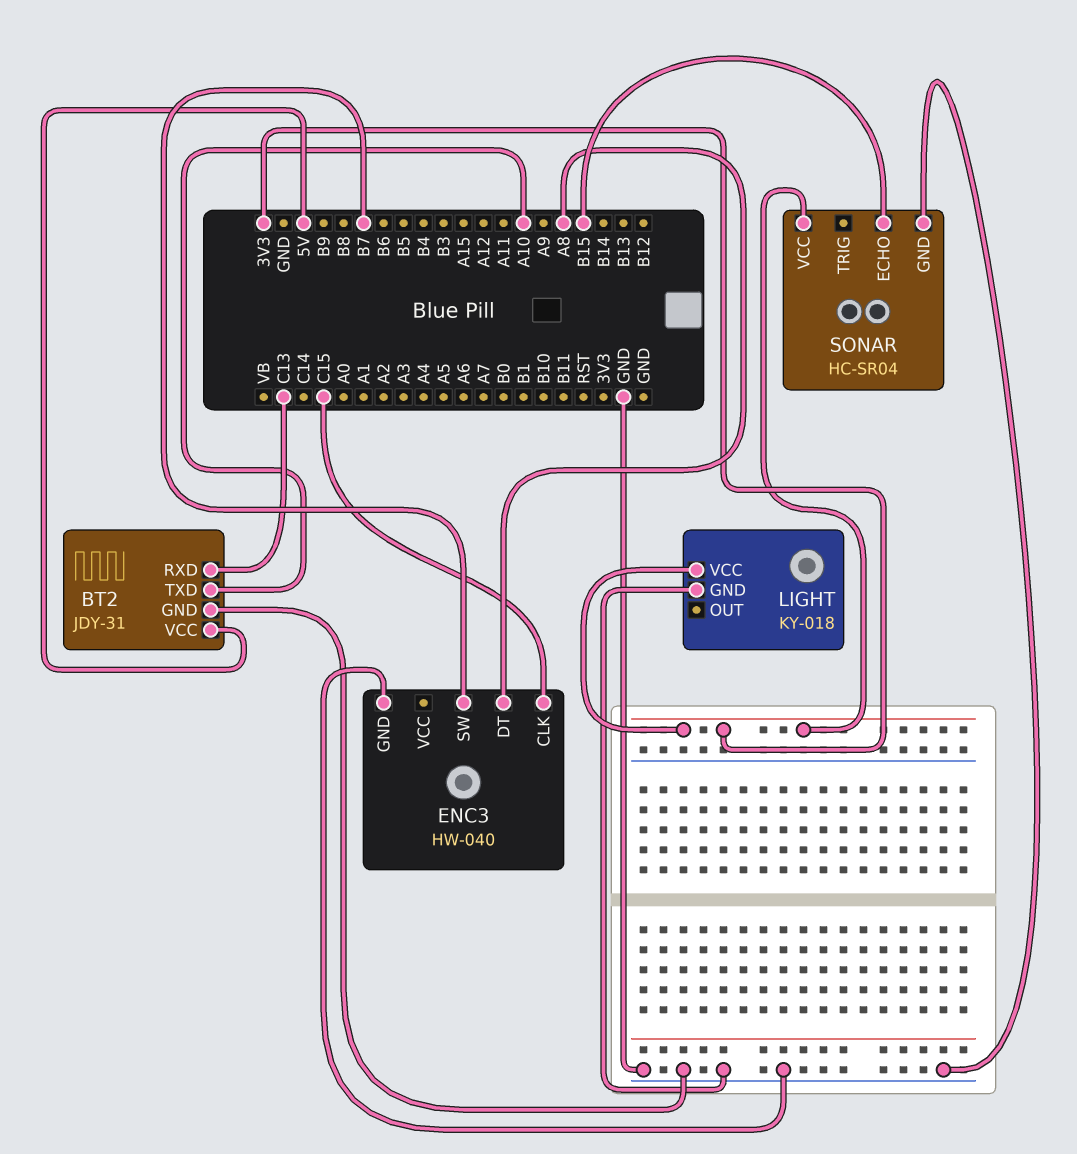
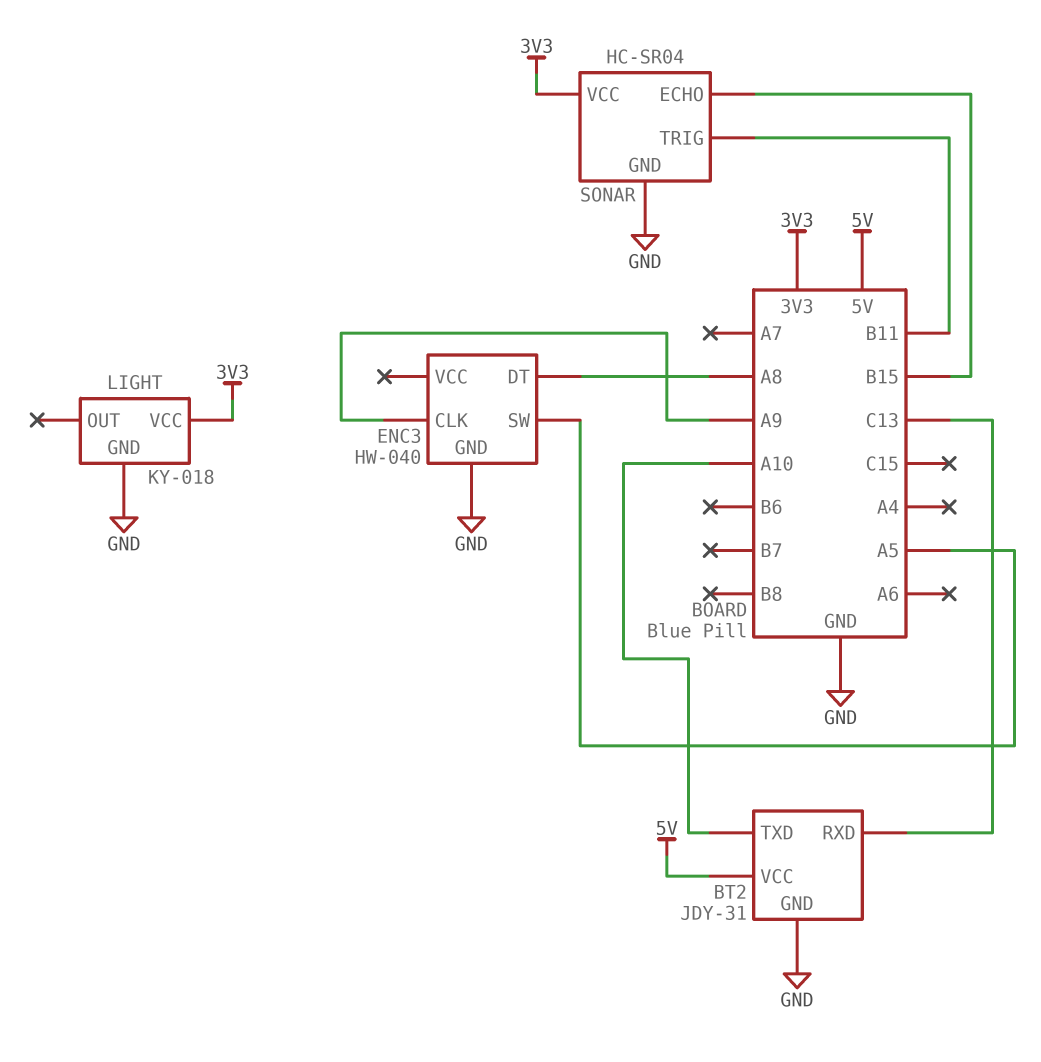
ENC3 pin CLK: C15 -> A9
ENC3 pin SW: B7 -> A5
SONAR pin TRIG: none -> B11

